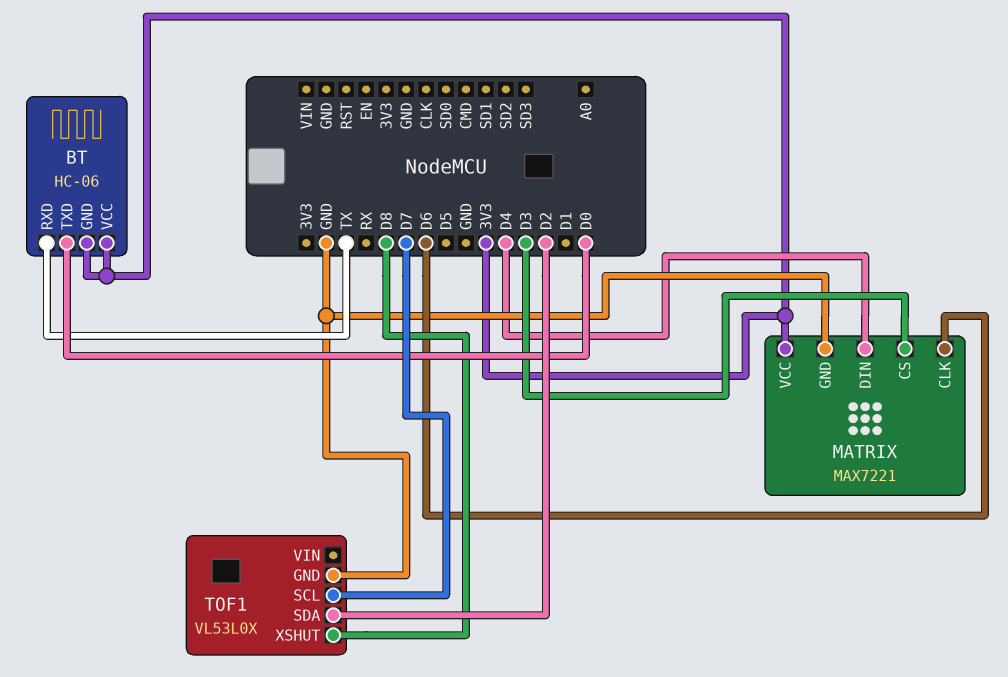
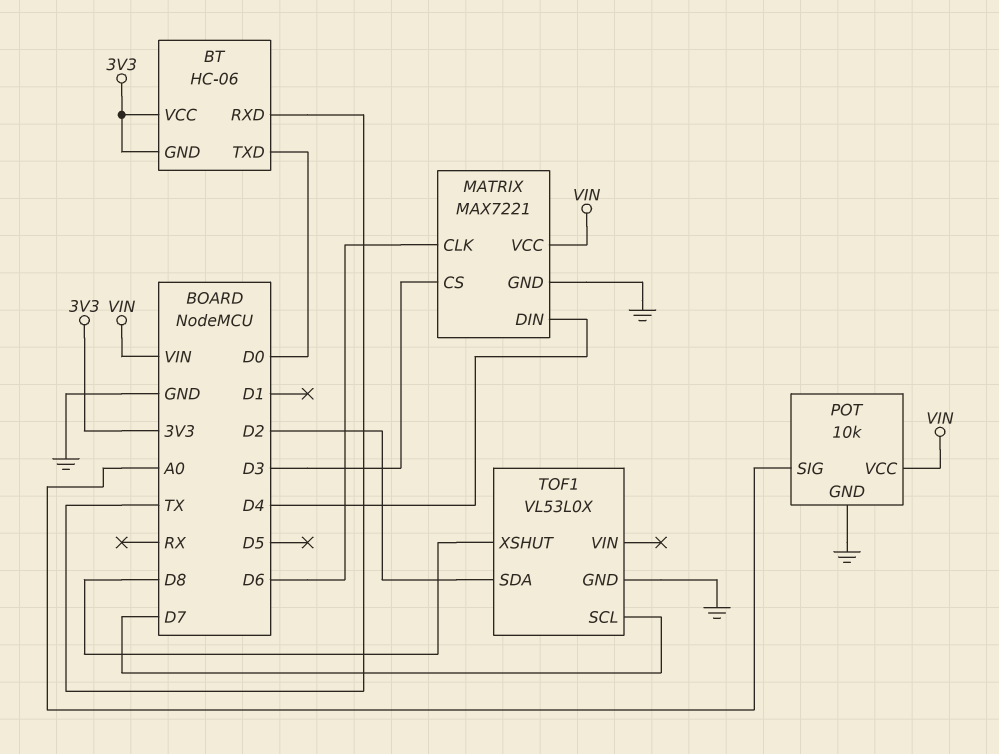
MATRIX pin VCC: 3V3 -> VIN
POT: none -> 10k
POT pin GND: none -> GND
POT pin SIG: none -> A0
POT pin VCC: none -> VIN

